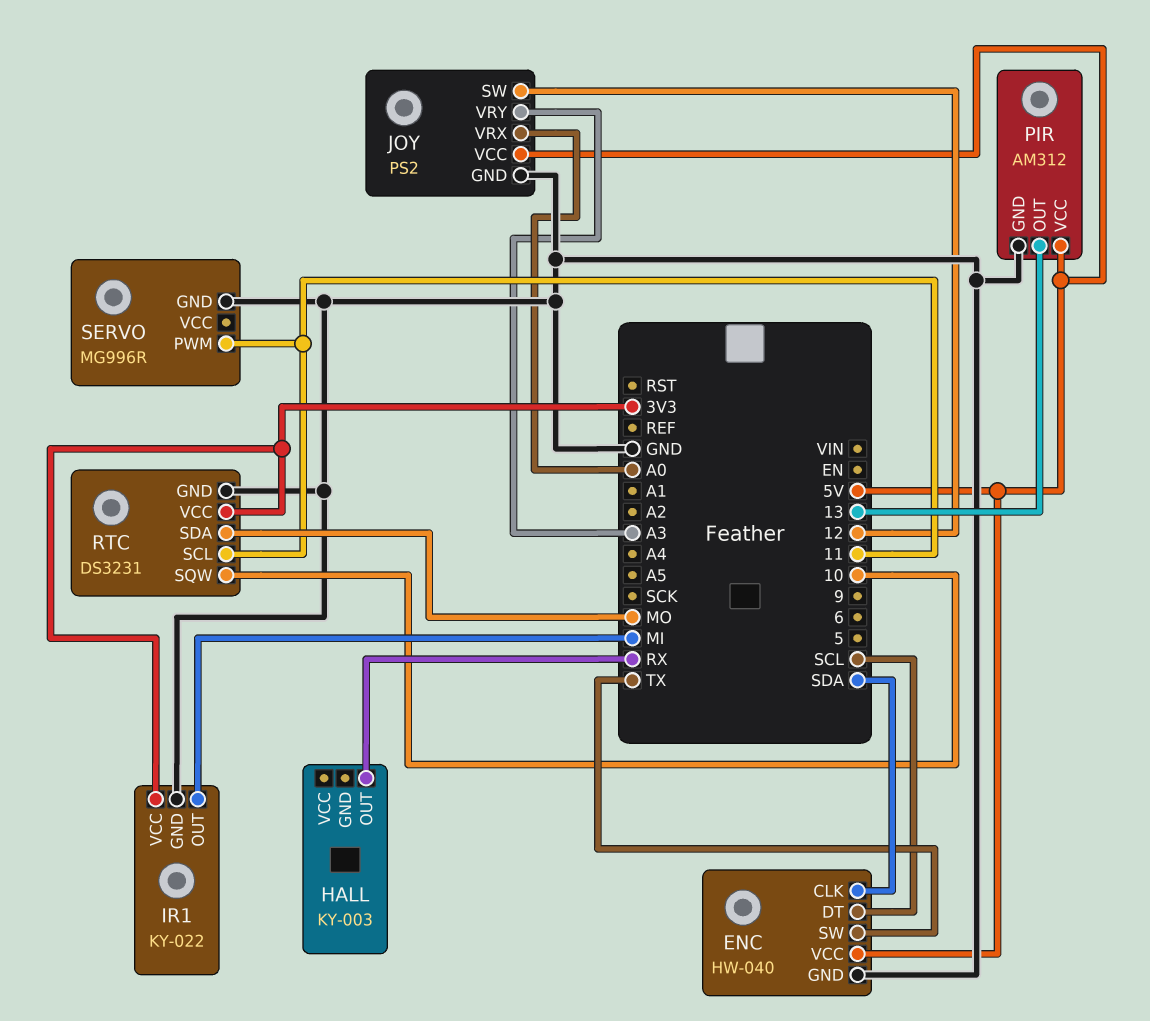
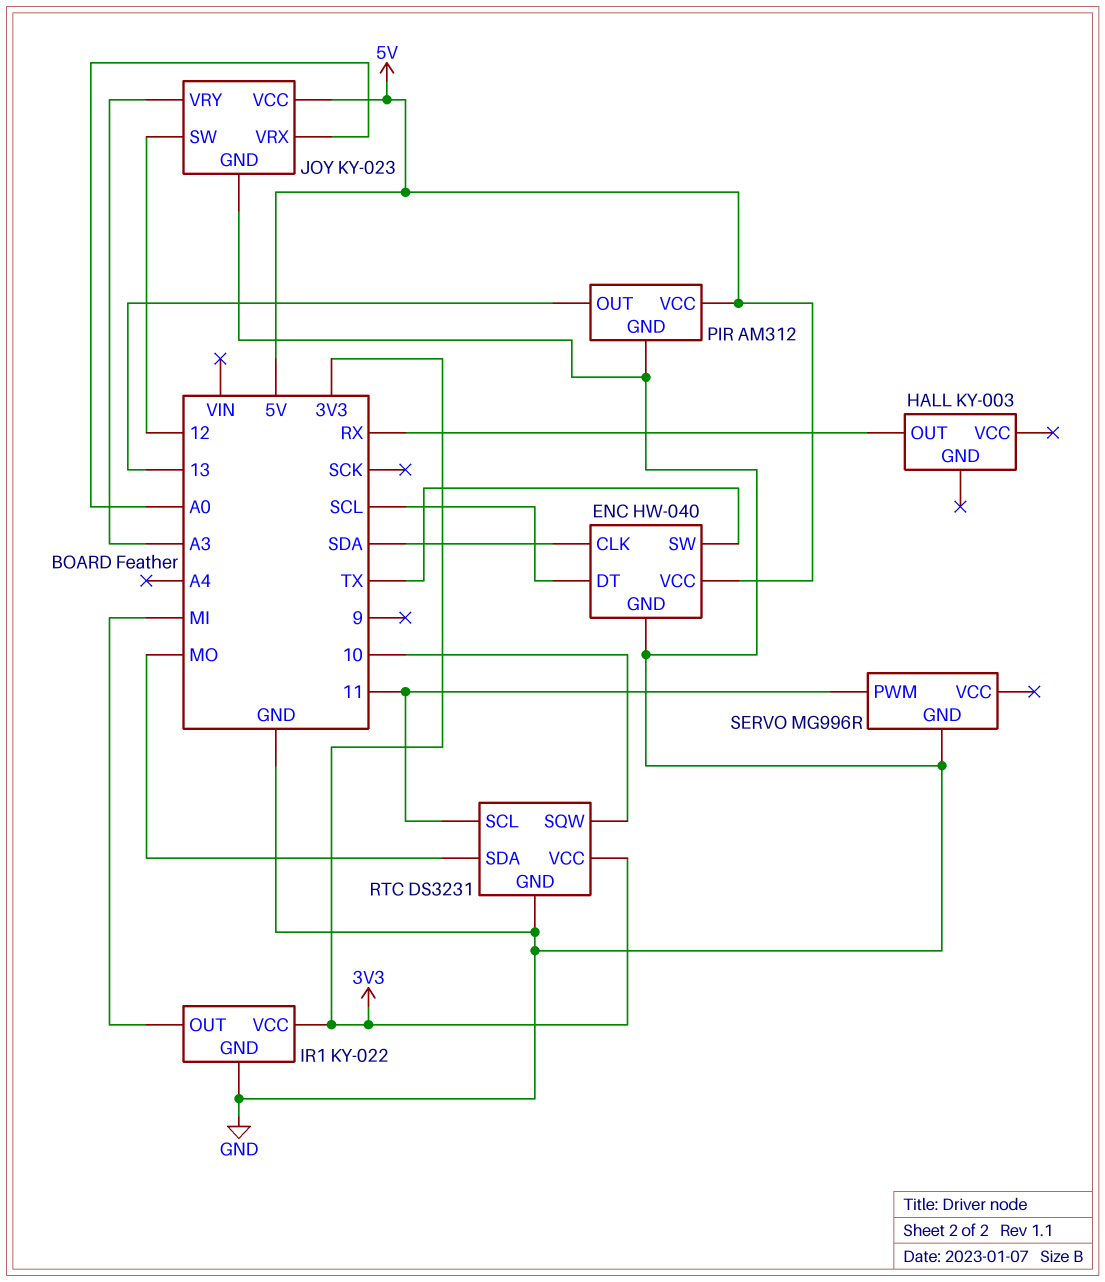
JOY: PS2 -> KY-023

